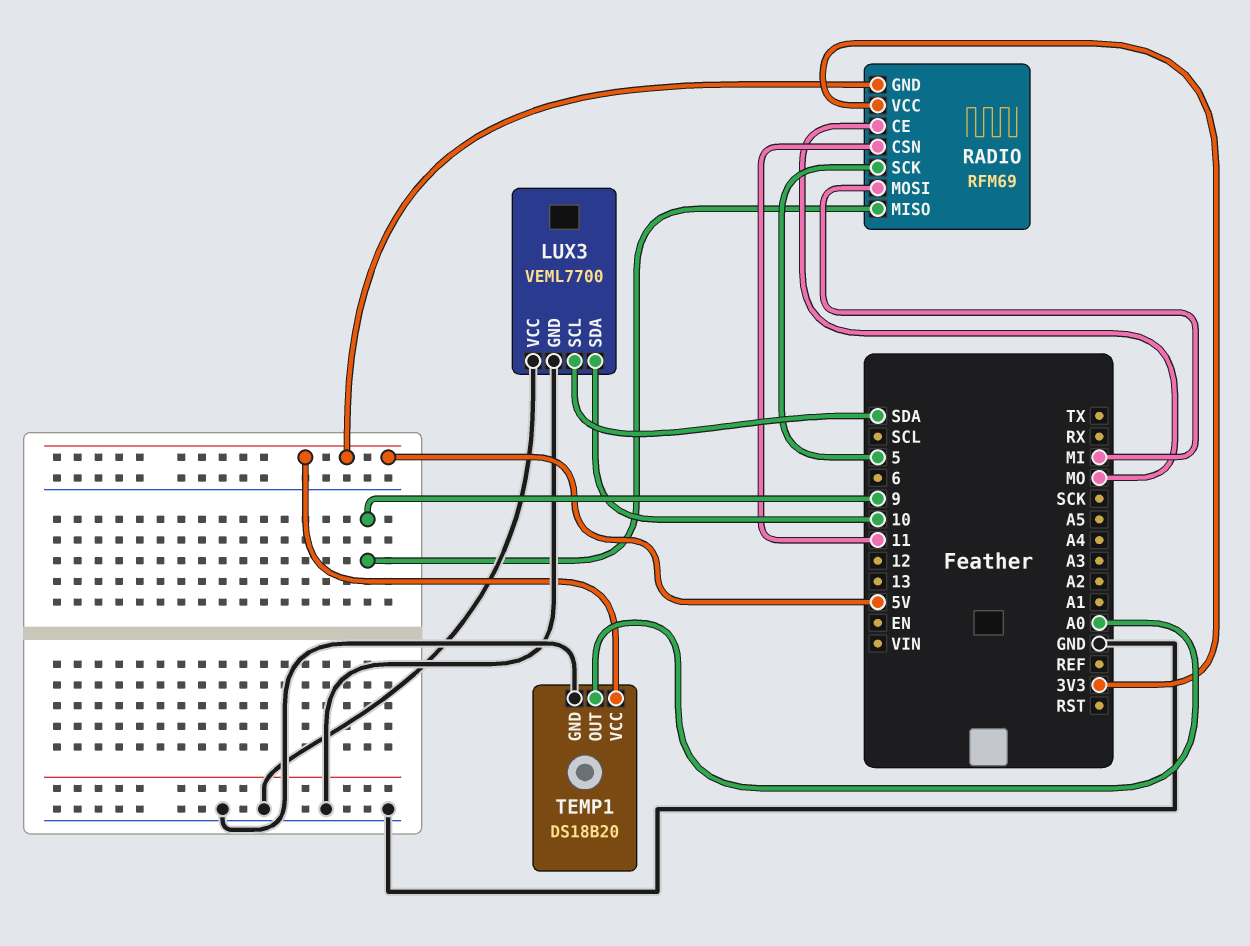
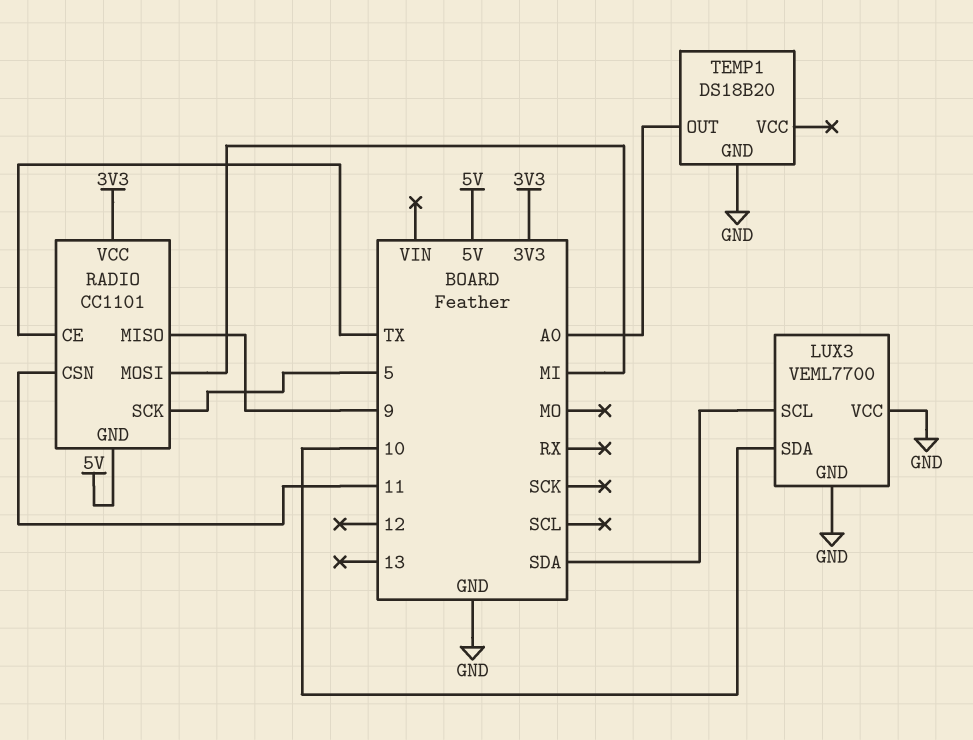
RADIO: RFM69 -> CC1101
RADIO pin CE: MO -> TX
TEMP1 pin VCC: 5V -> none

